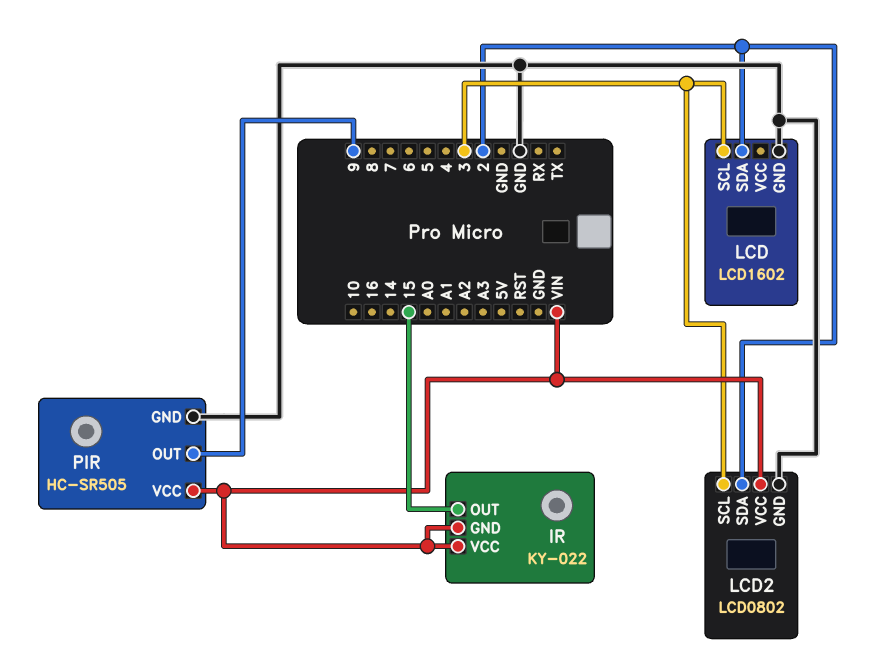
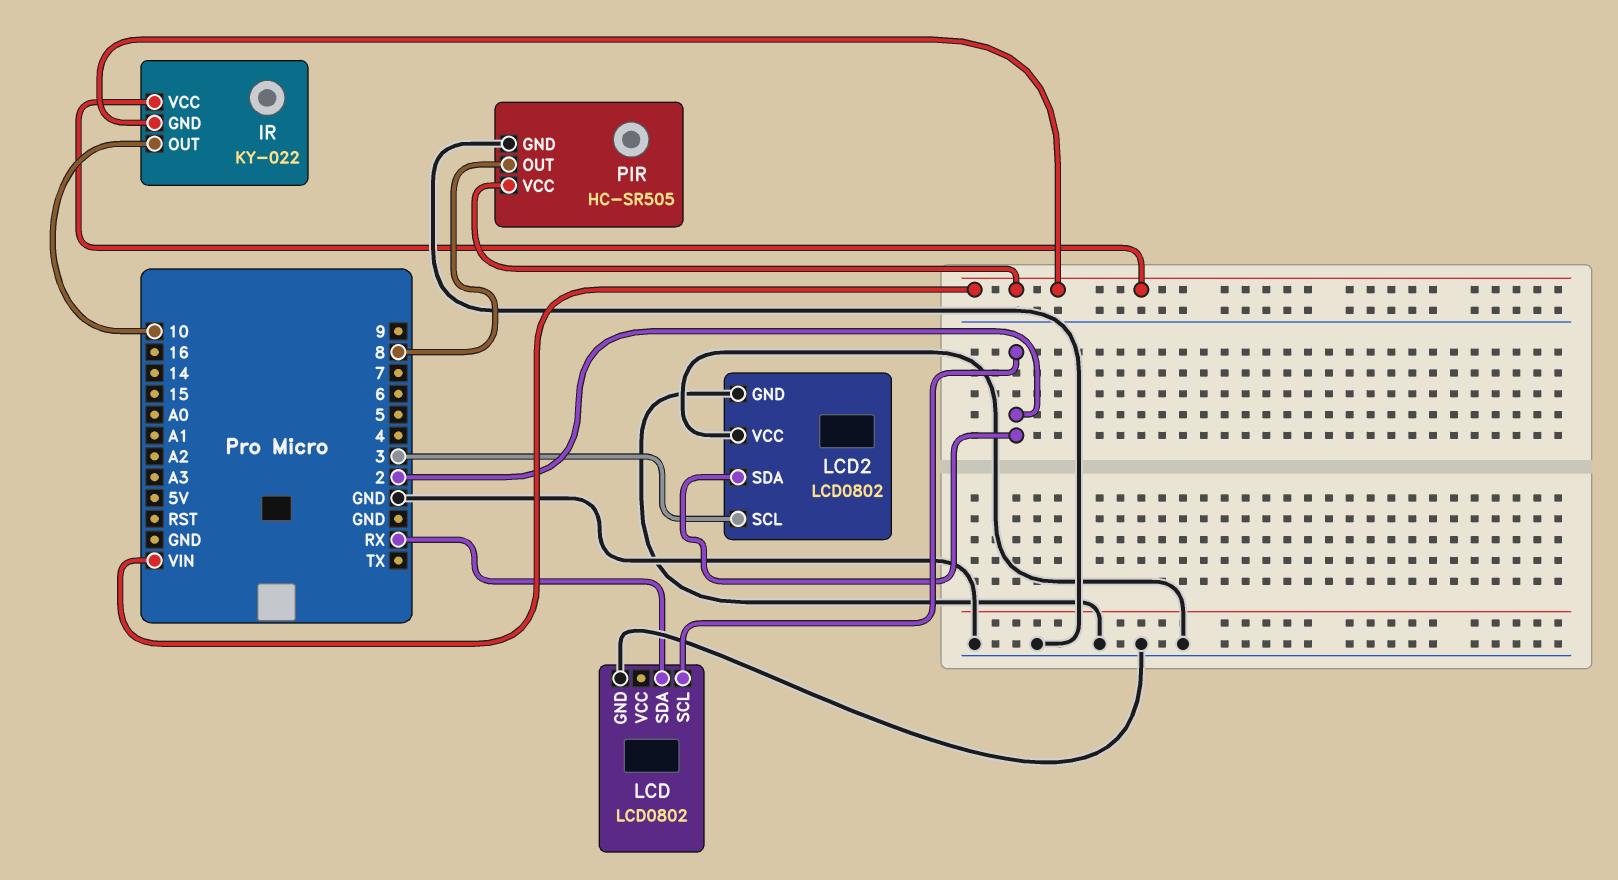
IR pin OUT: 15 -> 10
LCD: LCD1602 -> LCD0802
LCD pin SCL: 3 -> 2
LCD pin SDA: 2 -> RX
LCD2 pin VCC: VIN -> GND
PIR pin OUT: 9 -> 8

